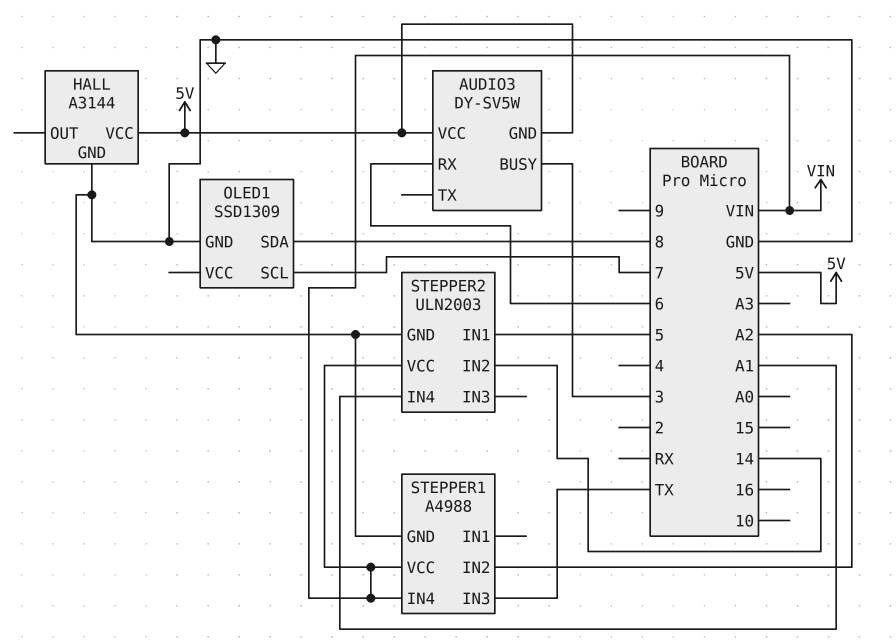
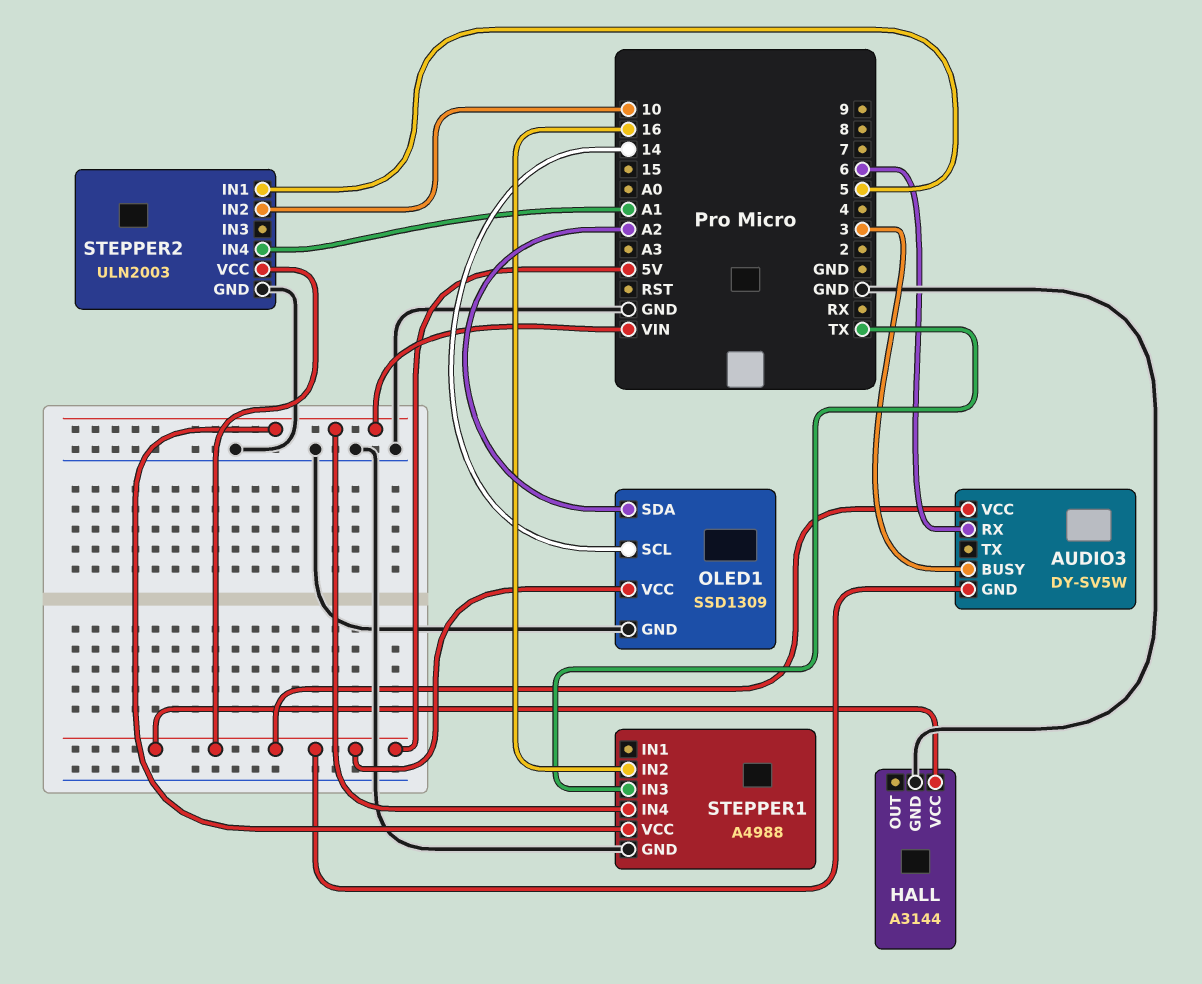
OLED1 pin SCL: 7 -> 14
OLED1 pin SDA: 8 -> A2
OLED1 pin VCC: none -> 5V
STEPPER1 pin IN2: A2 -> 16
STEPPER2 pin IN2: 14 -> 10
STEPPER2 pin VCC: VIN -> 5V

